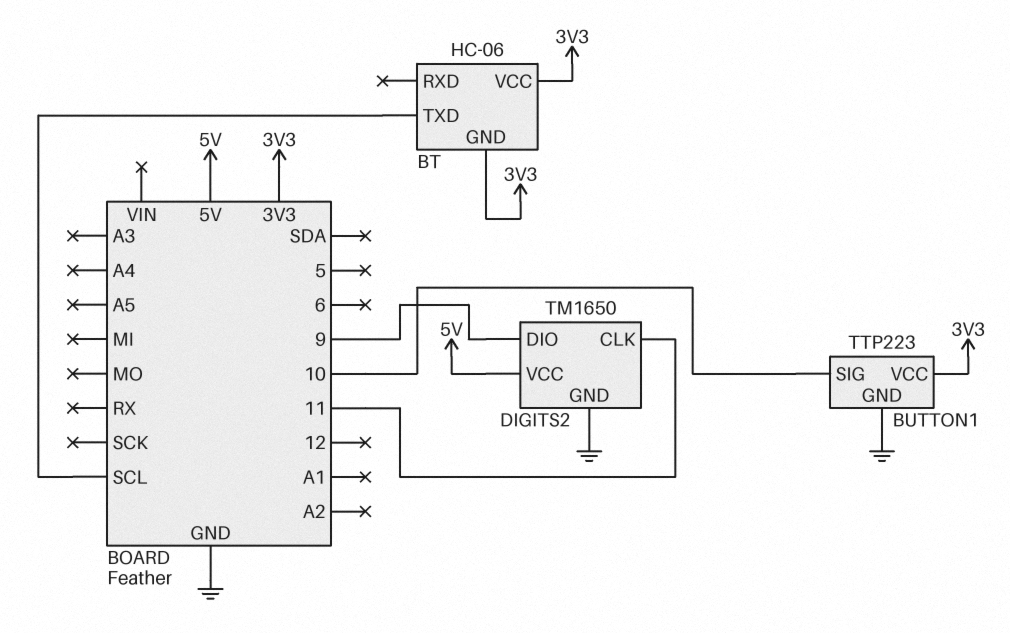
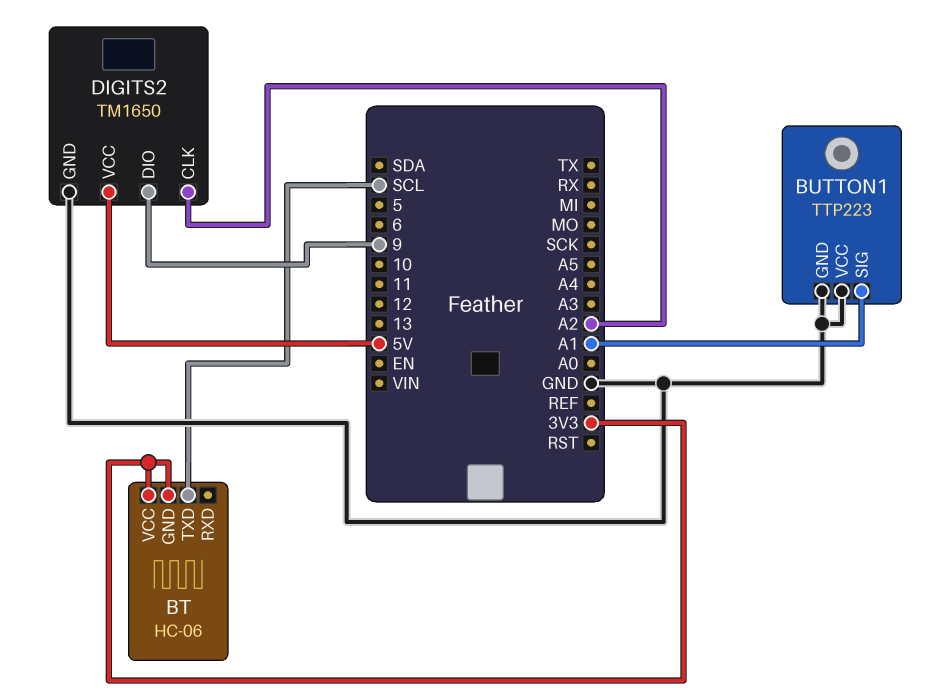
BUTTON1 pin SIG: 10 -> A1
BUTTON1 pin VCC: 3V3 -> GND
DIGITS2 pin CLK: 11 -> A2

